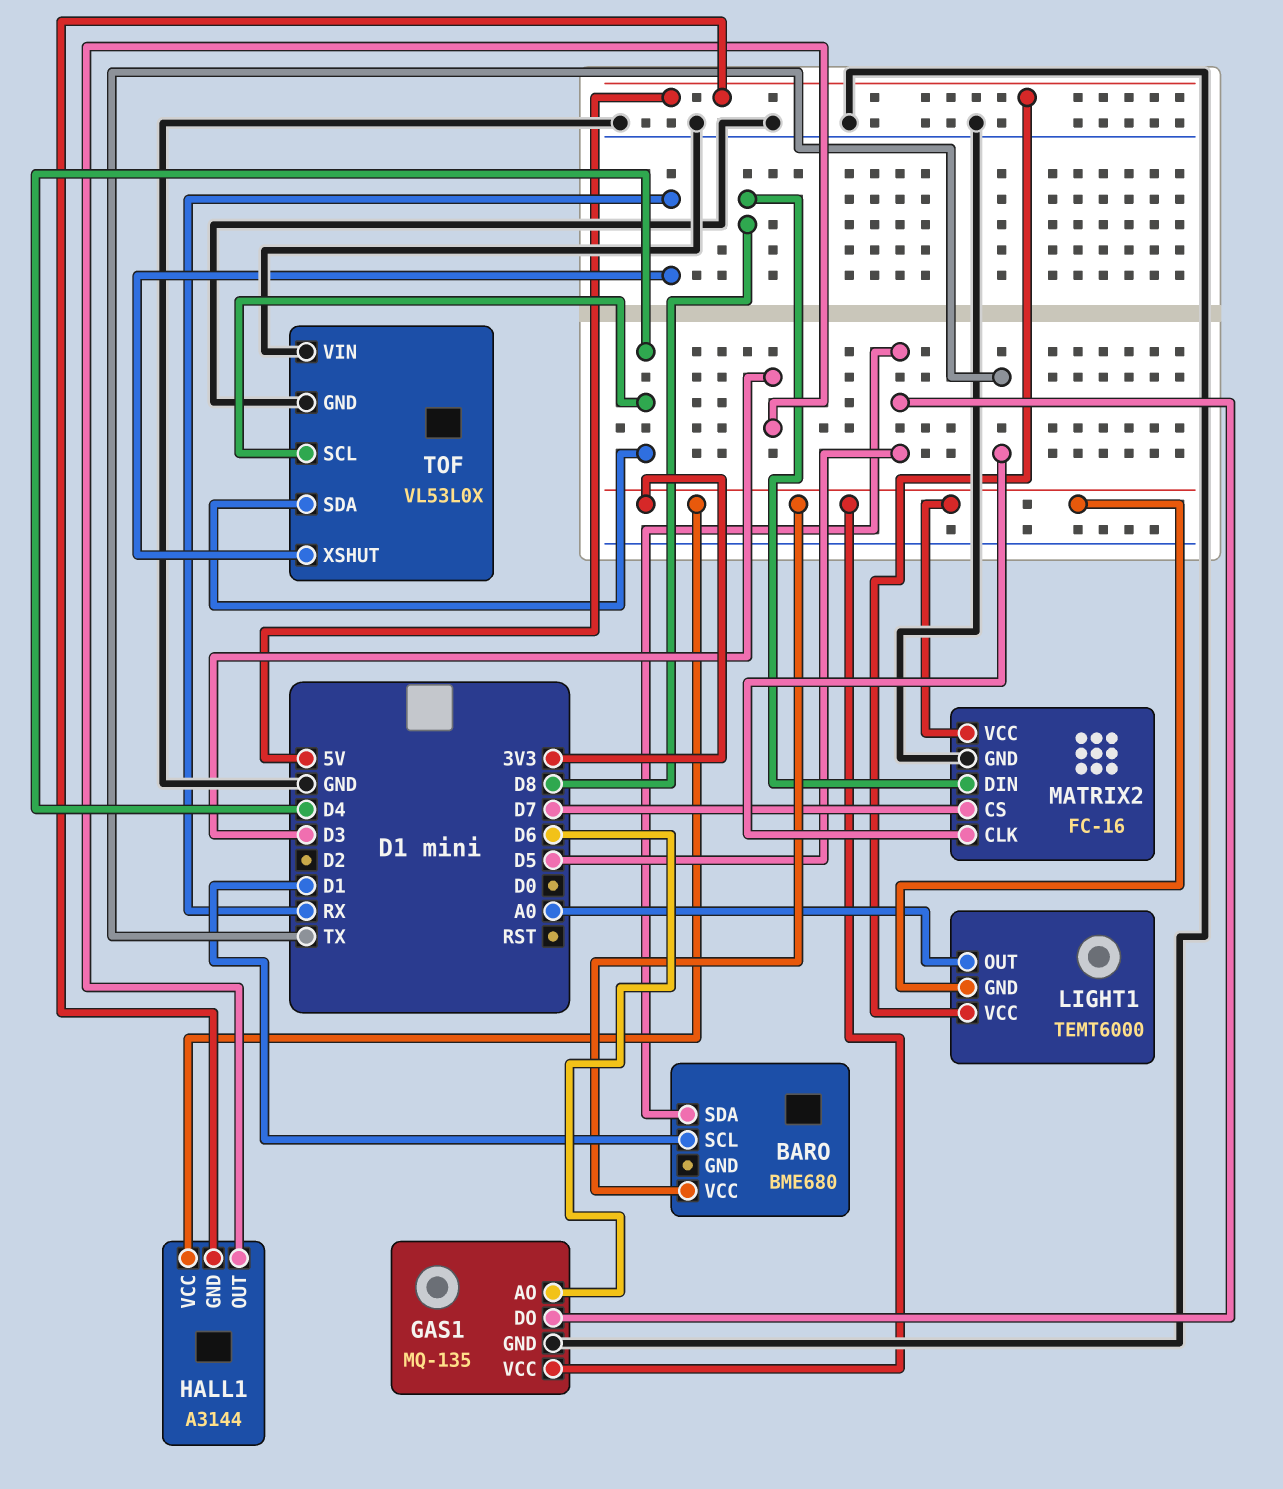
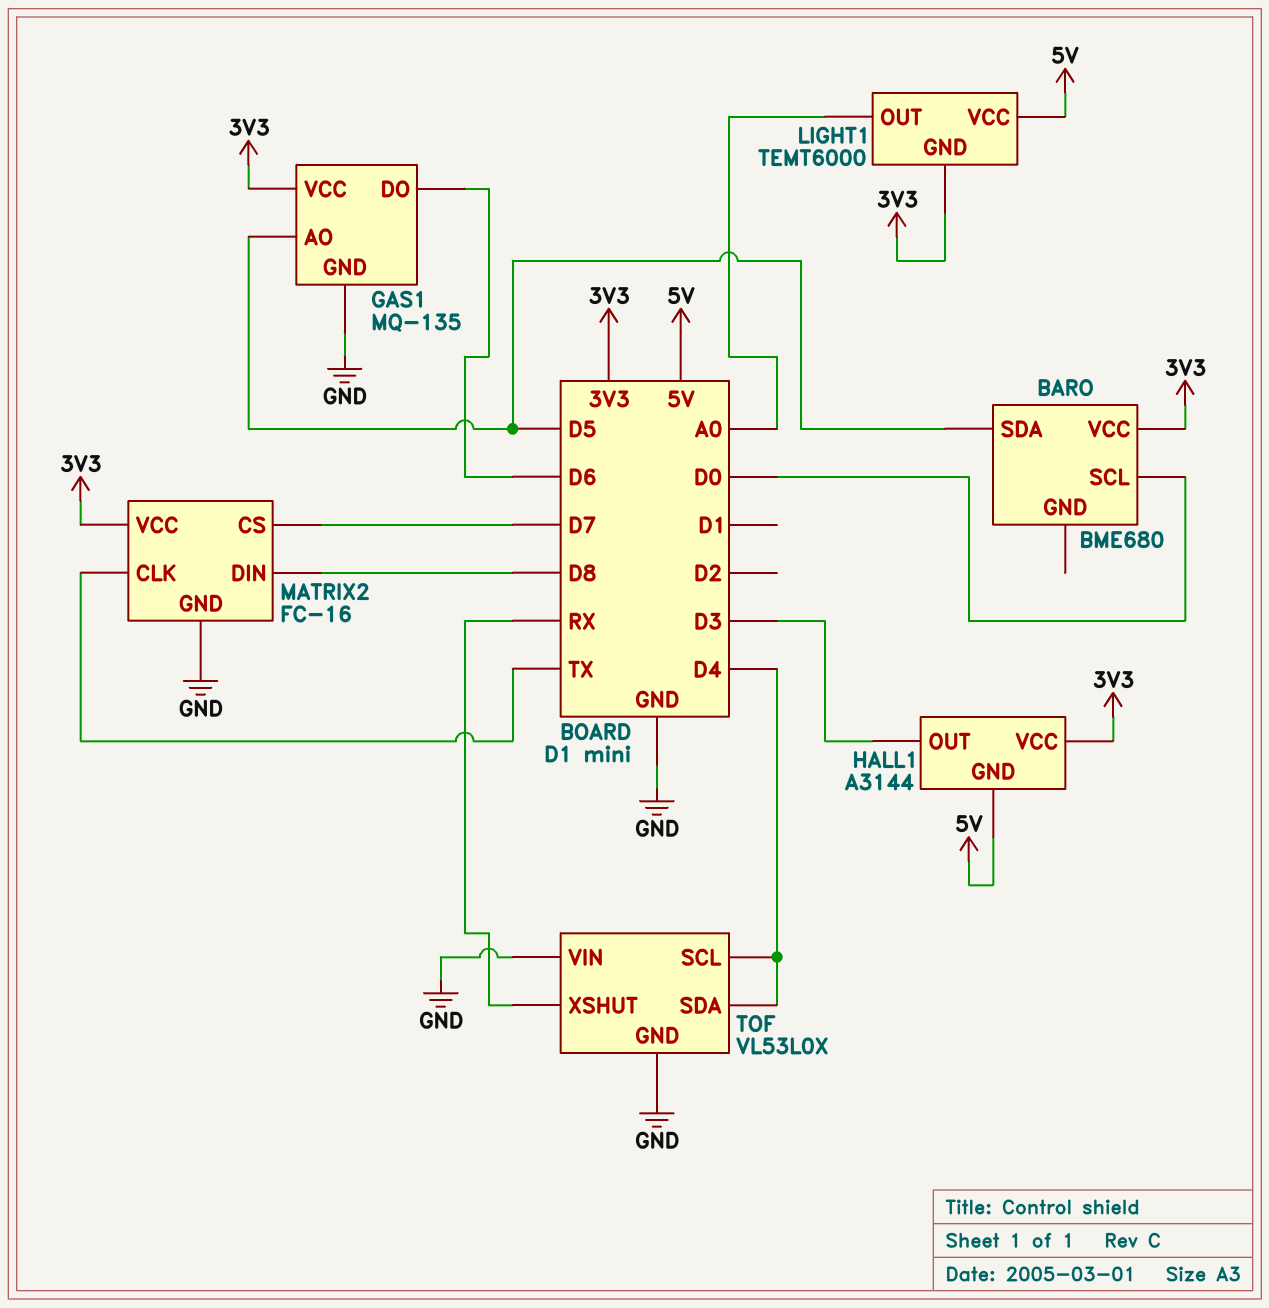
BARO pin SCL: D1 -> D0
GAS1 pin AO: D6 -> D5
GAS1 pin DO: D5 -> D6

